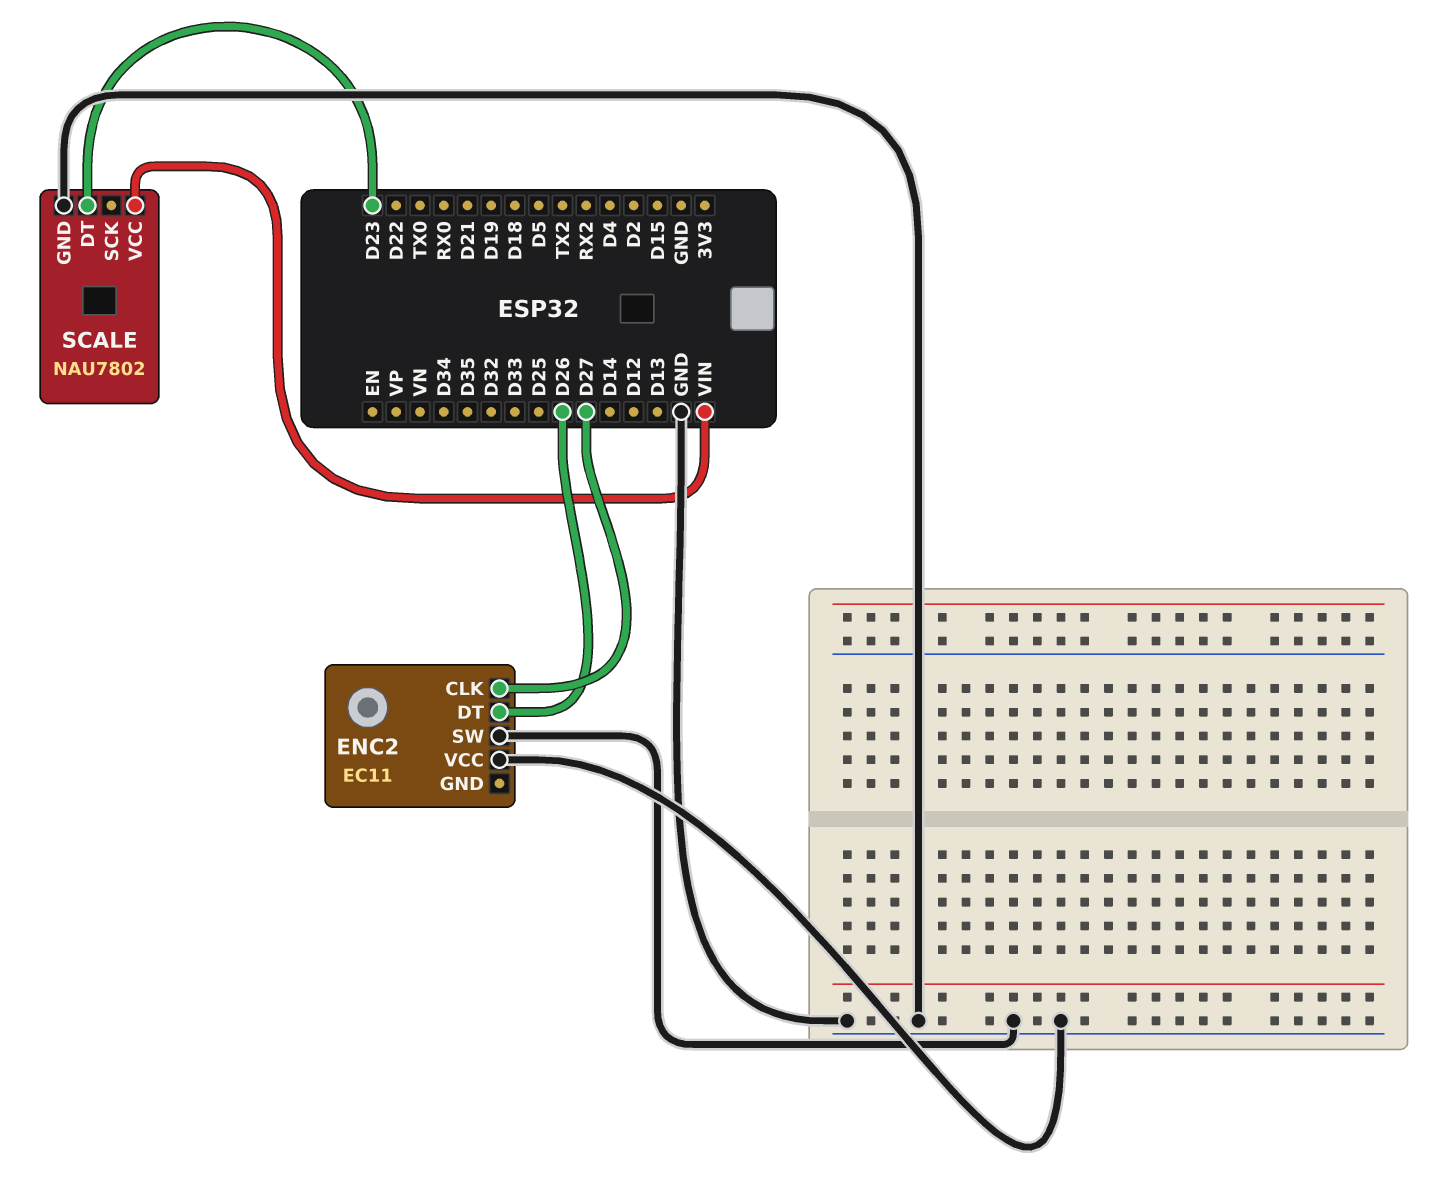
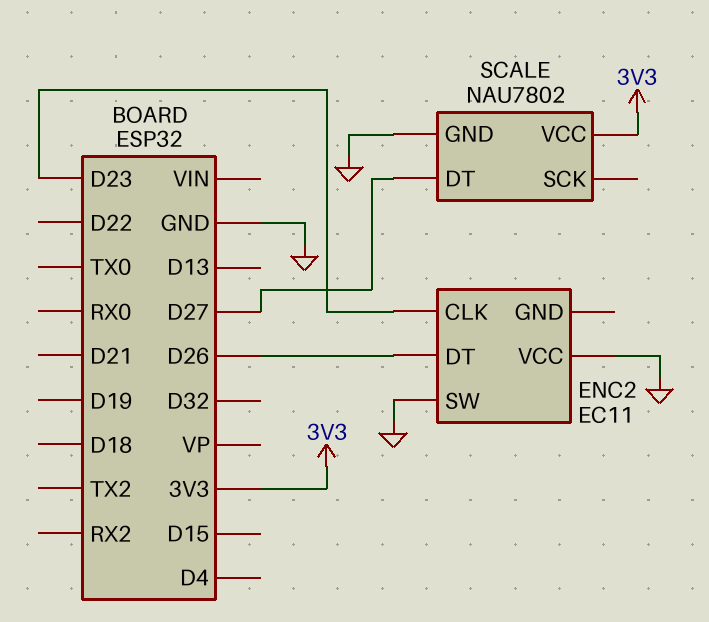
ENC2 pin CLK: D27 -> D23
SCALE pin DT: D23 -> D27
SCALE pin VCC: VIN -> 3V3

